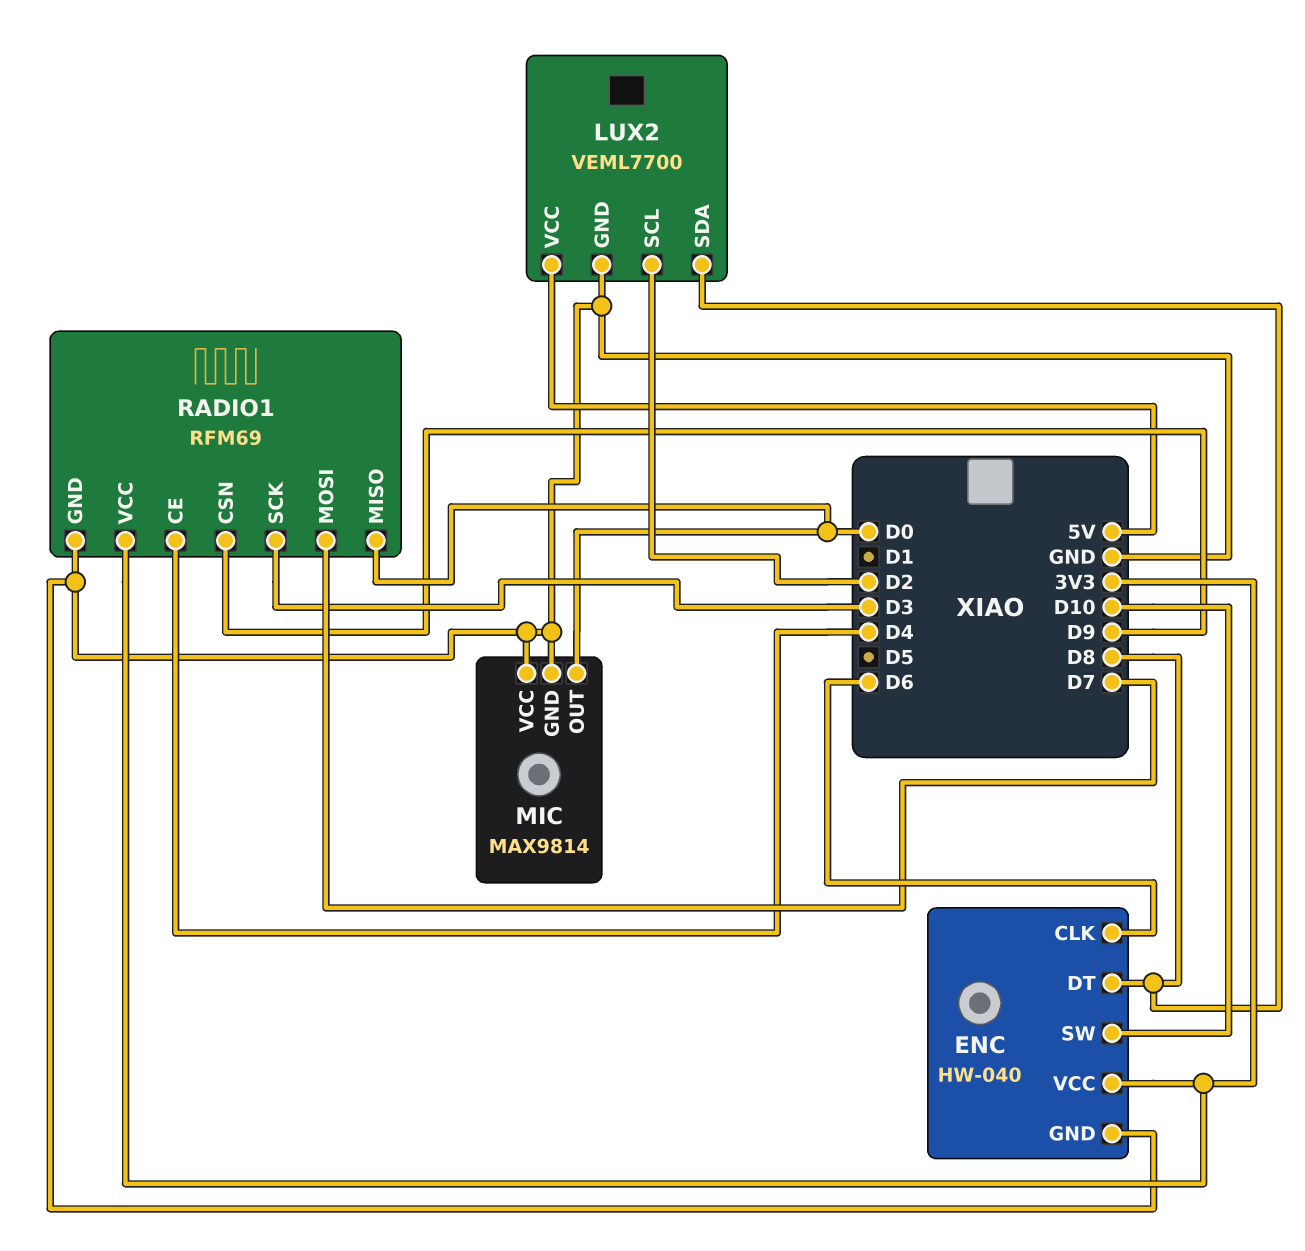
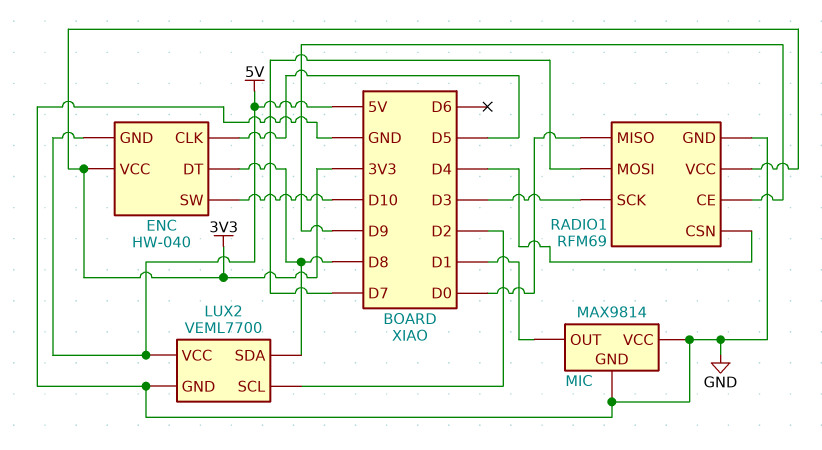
ENC pin CLK: D6 -> D5
ENC pin GND: GND -> 5V
MIC pin OUT: D0 -> D1
RADIO1 pin CE: D4 -> D9
RADIO1 pin CSN: D9 -> D4

